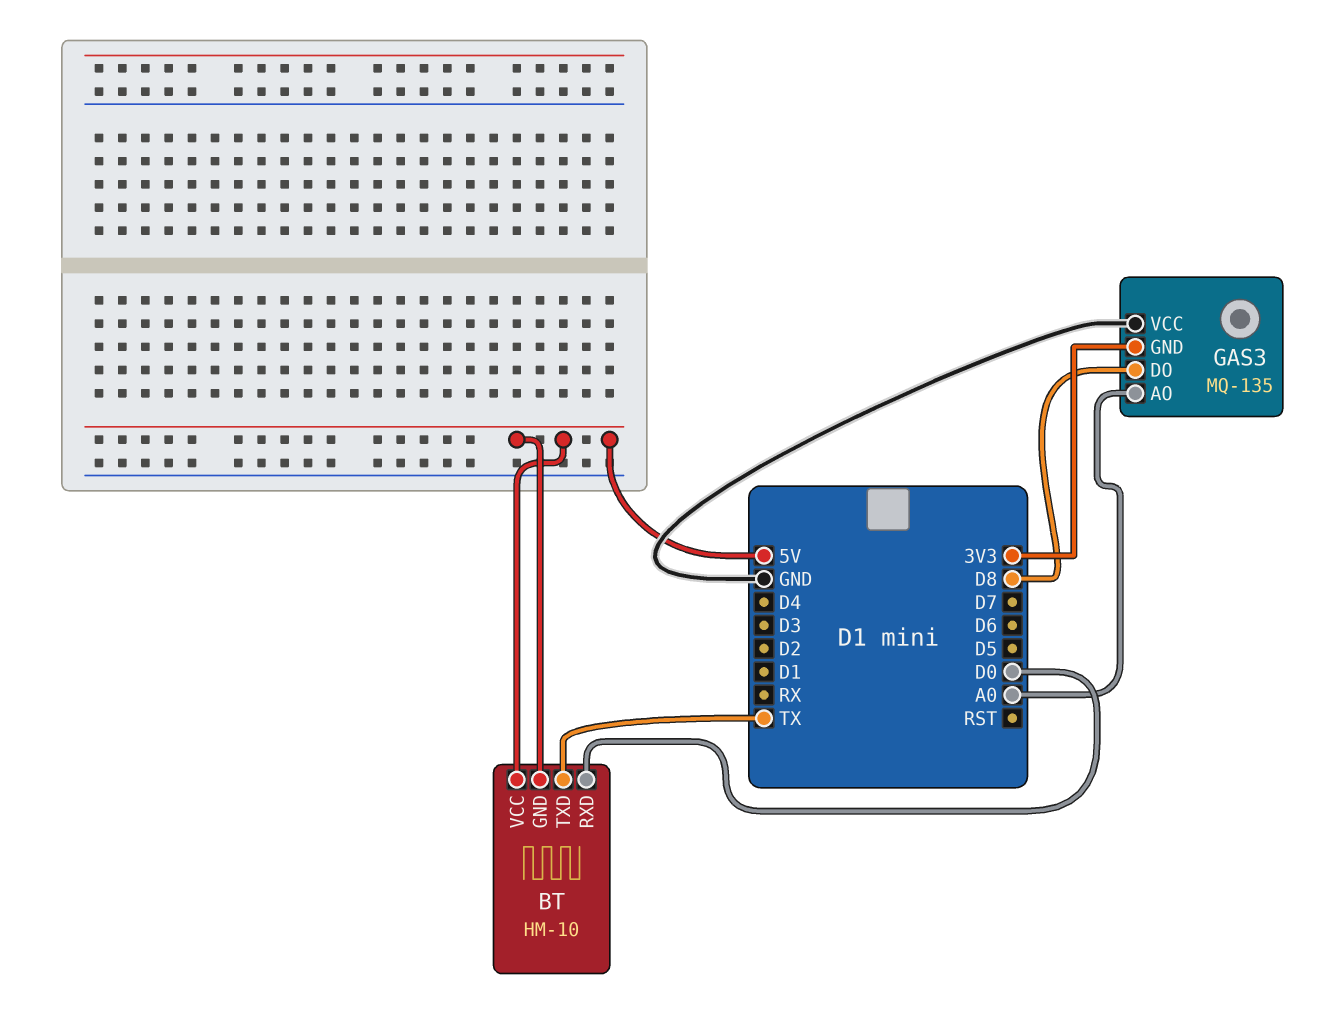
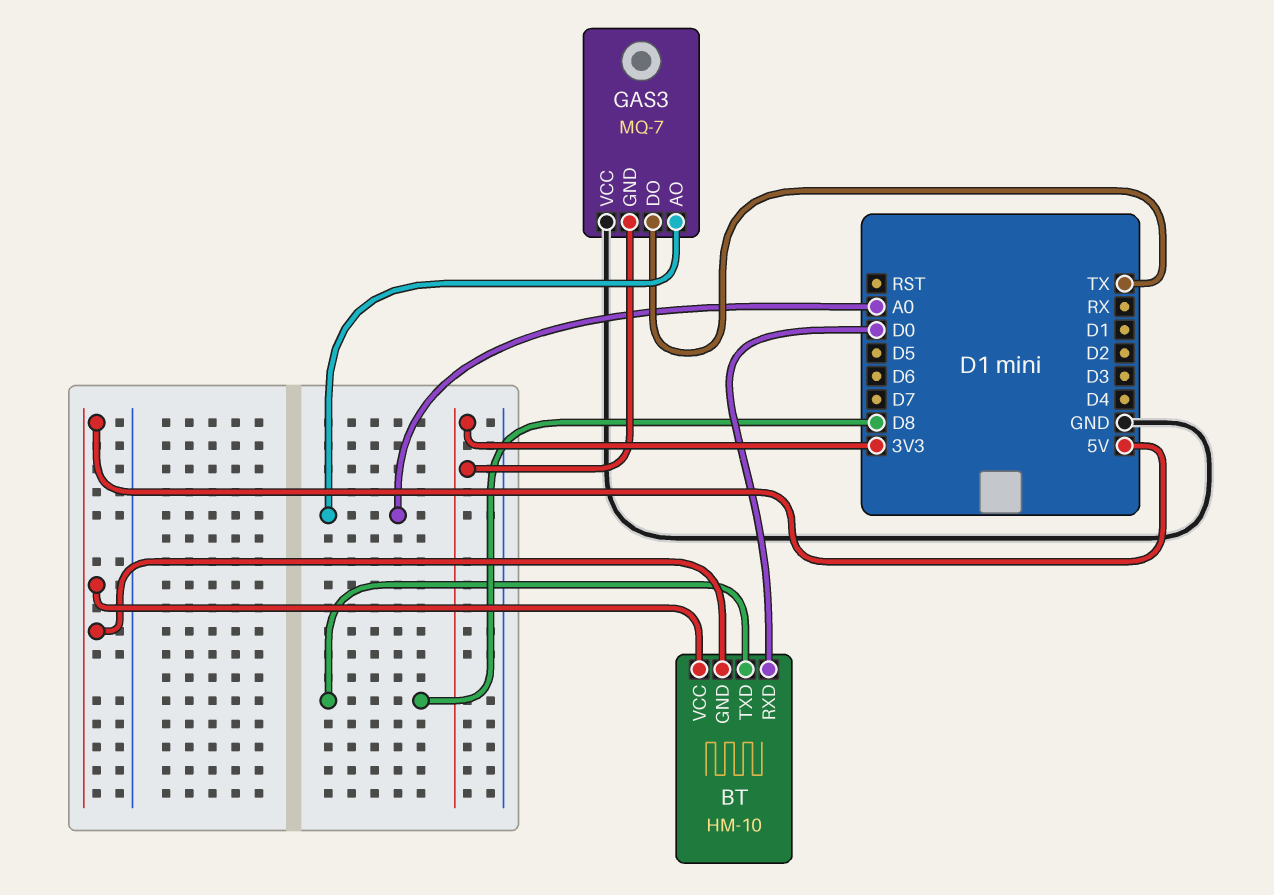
BT pin TXD: TX -> D8
GAS3: MQ-135 -> MQ-7
GAS3 pin DO: D8 -> TX

